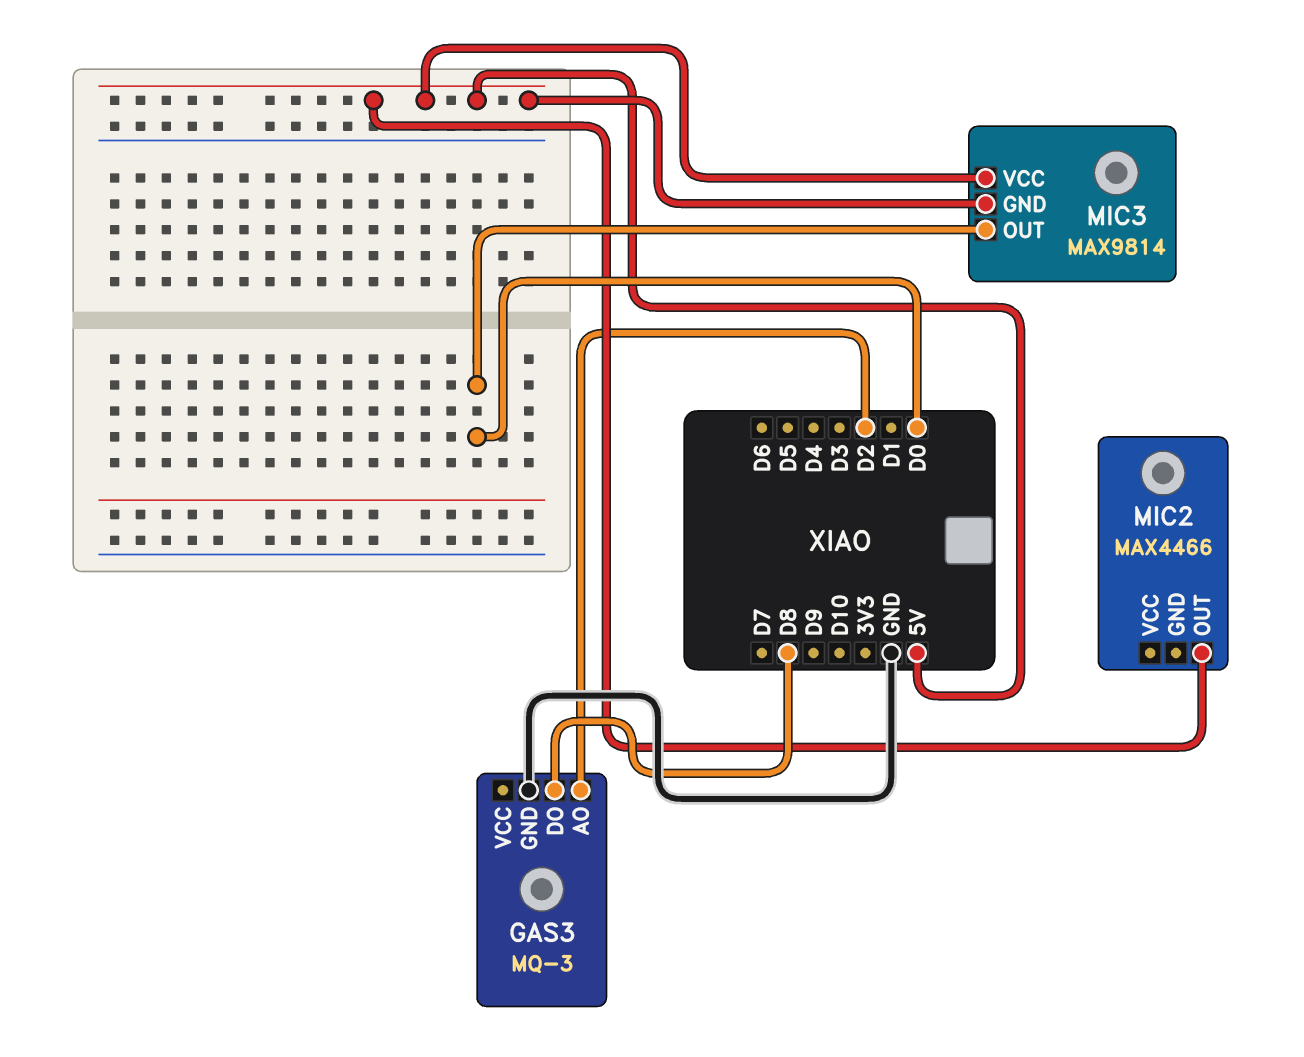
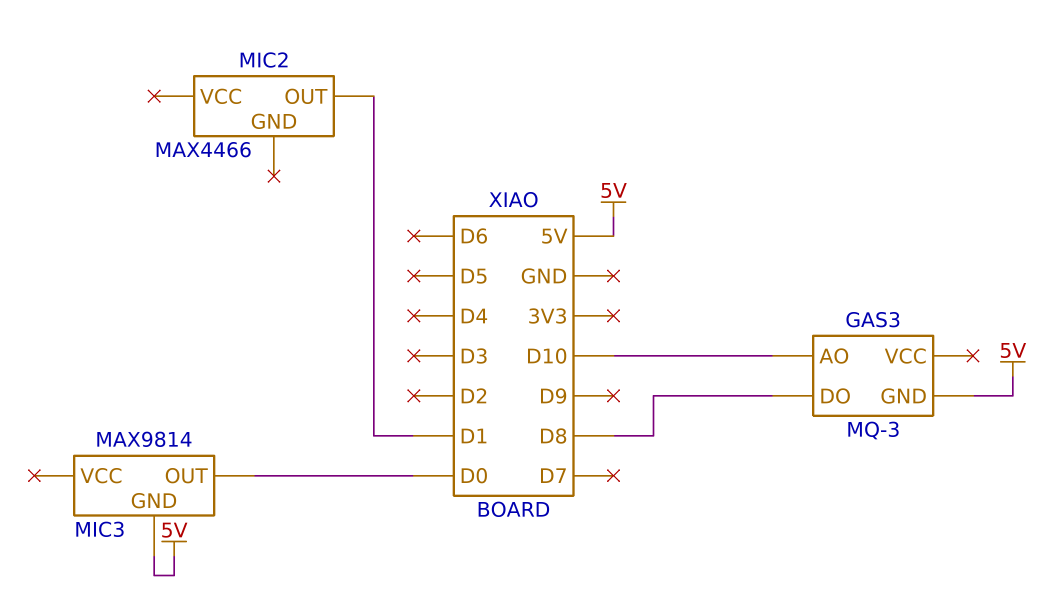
GAS3 pin AO: D2 -> D10
GAS3 pin GND: GND -> 5V
MIC2 pin OUT: 5V -> D1
MIC3 pin VCC: 5V -> none

